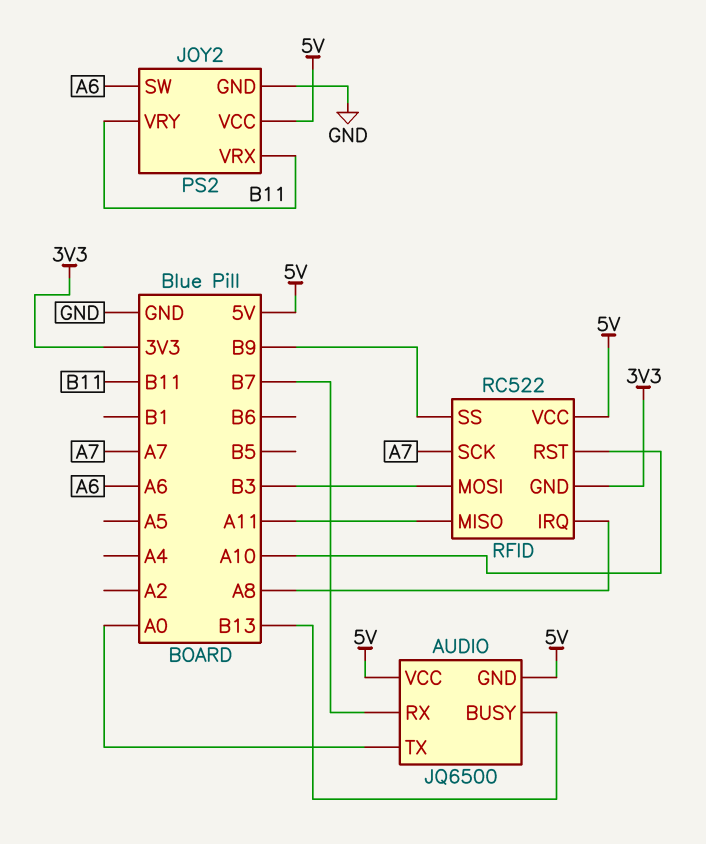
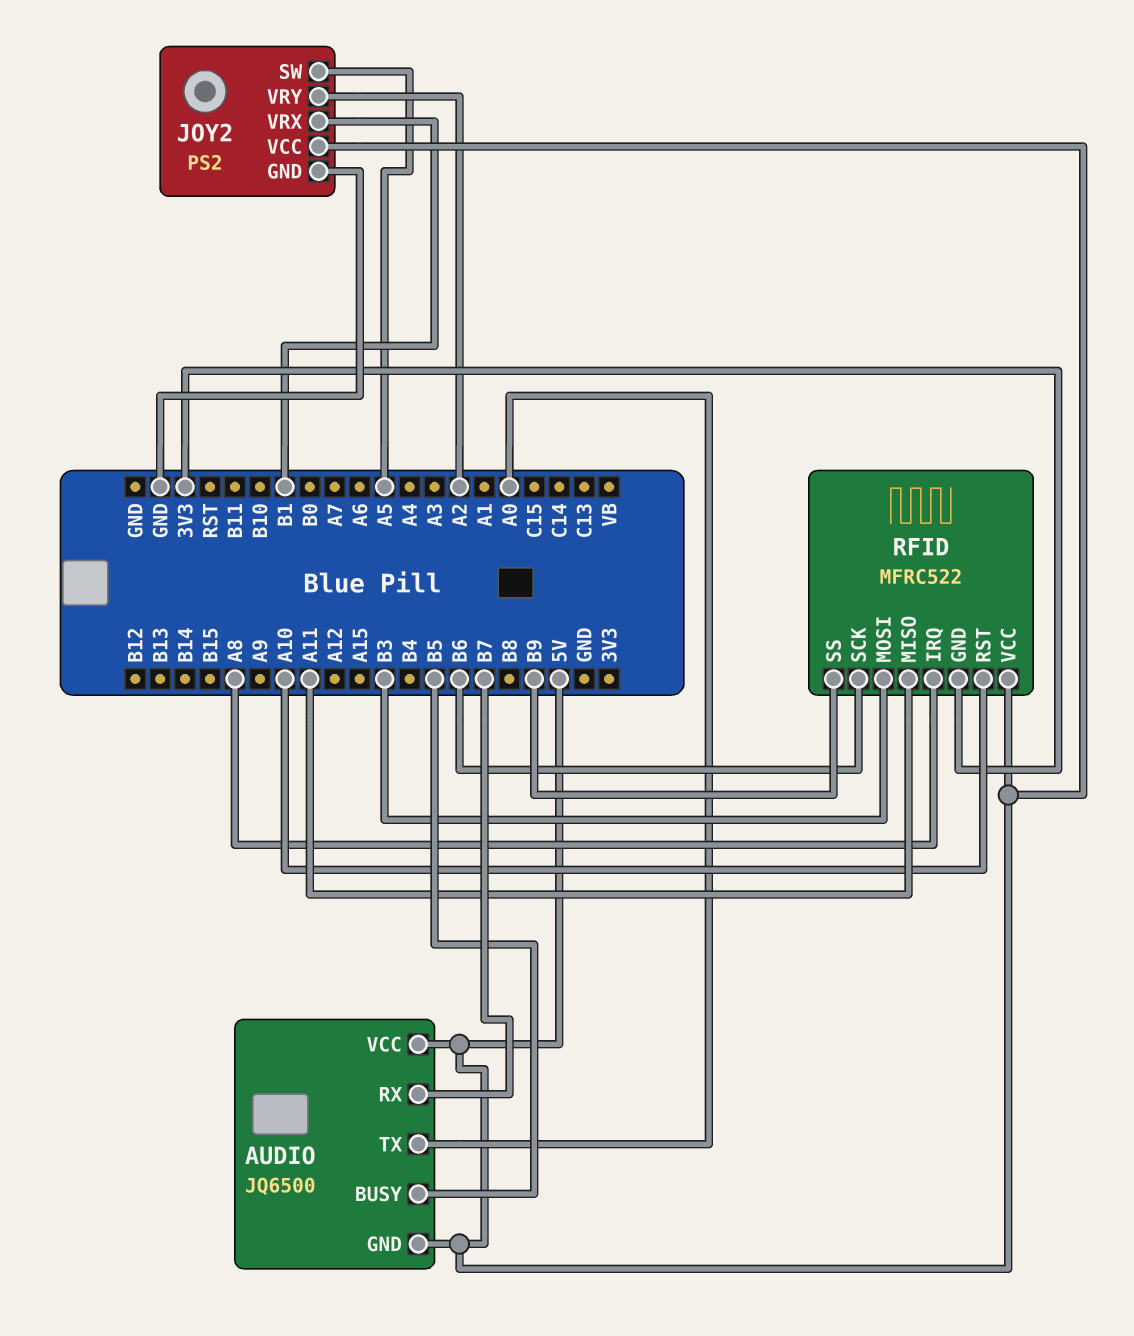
AUDIO pin BUSY: B13 -> B5
JOY2 pin SW: A6 -> A5
JOY2 pin VRX: B11 -> B1
JOY2 pin VRY: B11 -> A2
RFID: RC522 -> MFRC522
RFID pin SCK: A7 -> B6

